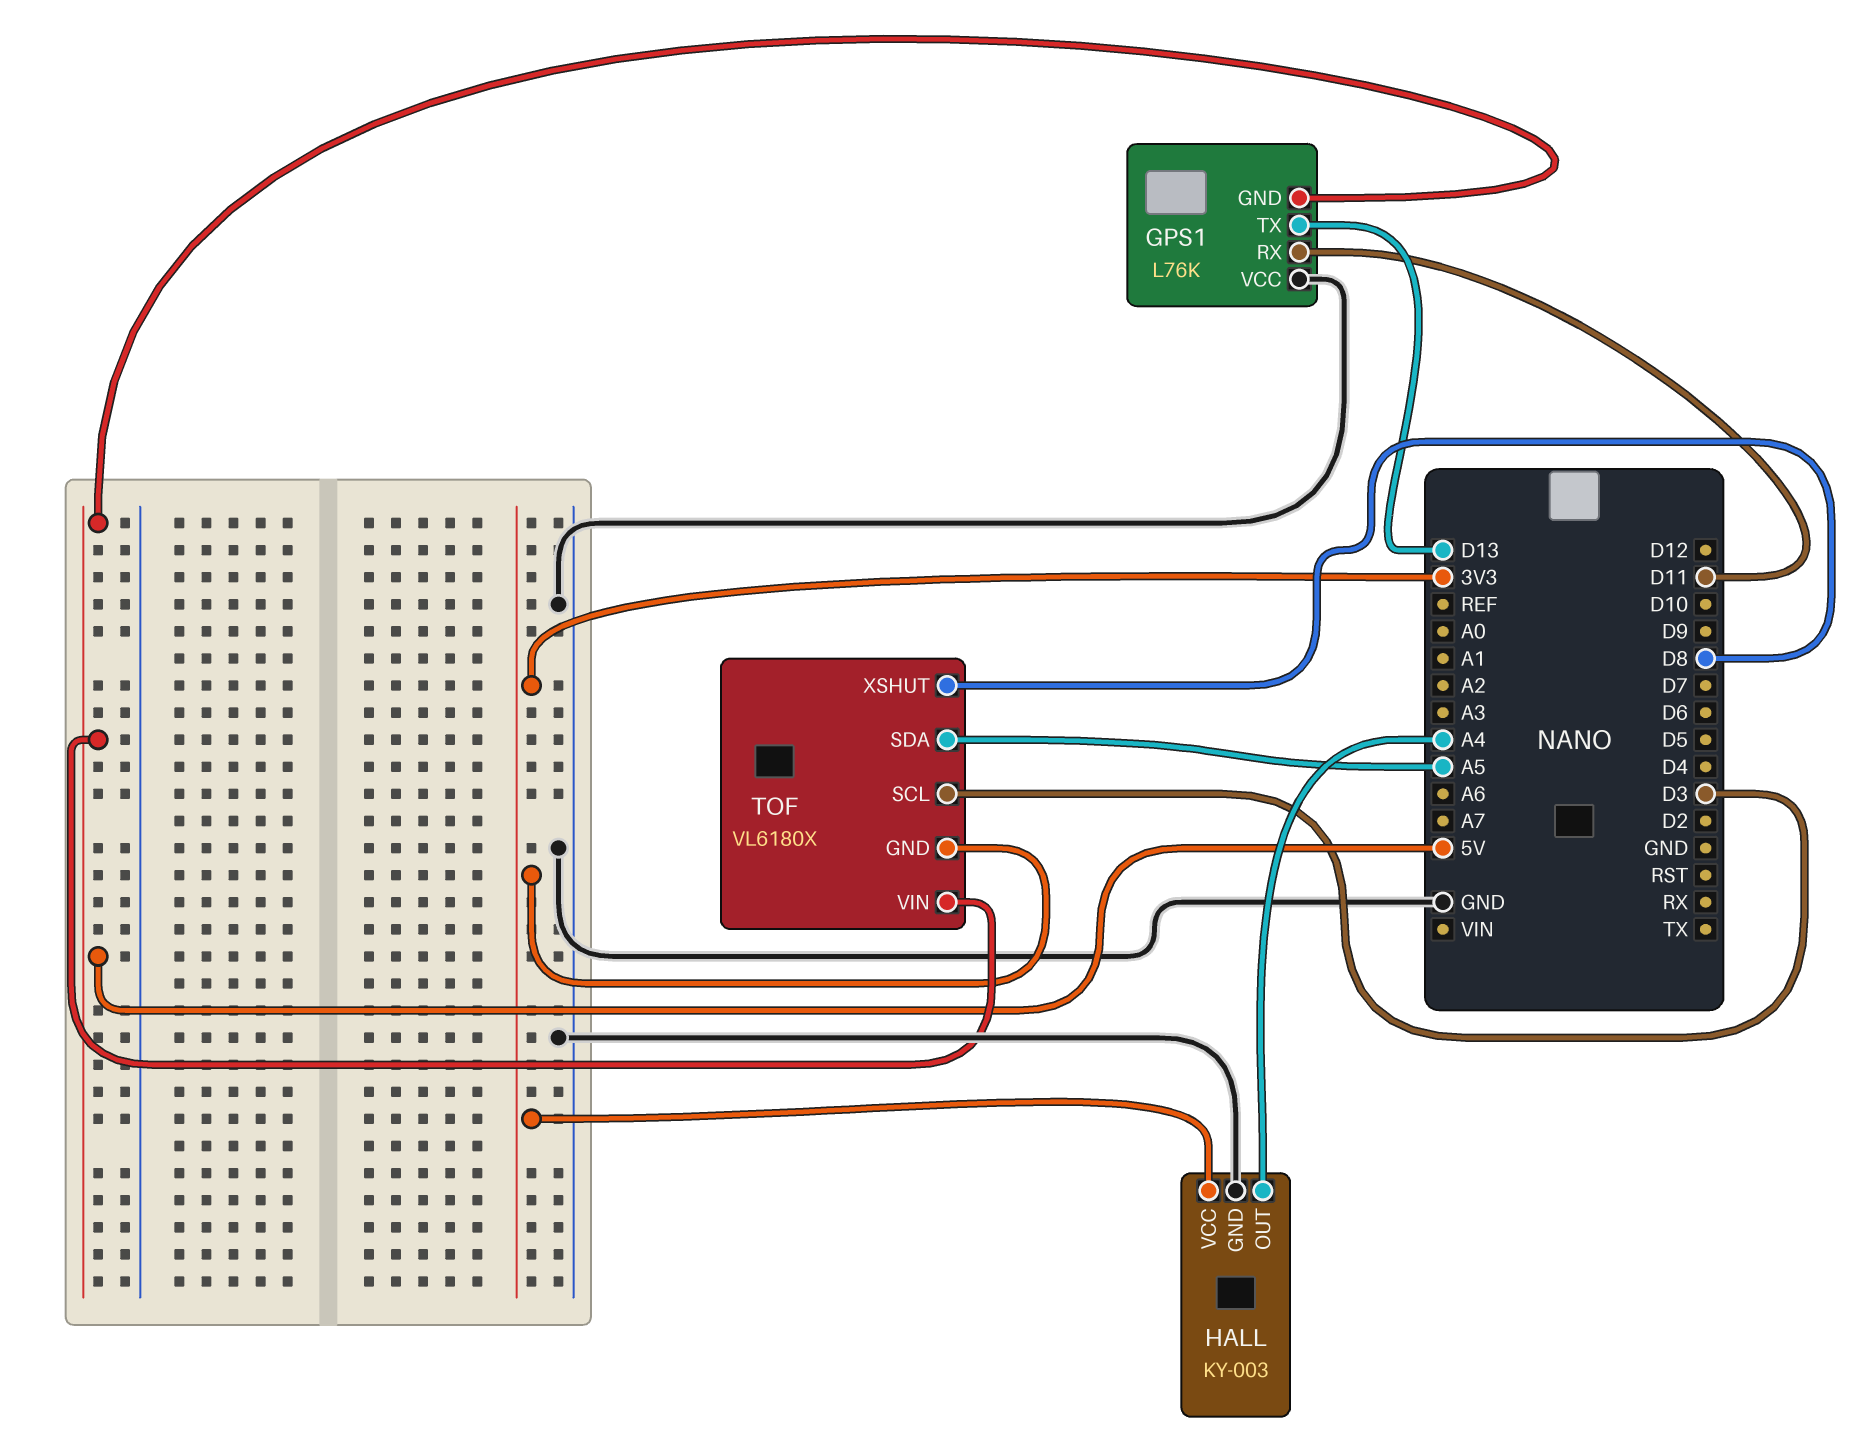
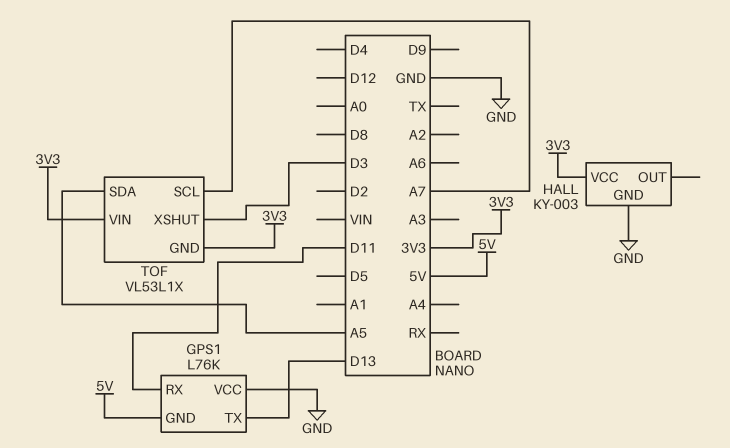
HALL pin OUT: A4 -> none
TOF: VL6180X -> VL53L1X
TOF pin SCL: D3 -> A7
TOF pin VIN: 5V -> 3V3
TOF pin XSHUT: D8 -> D3

